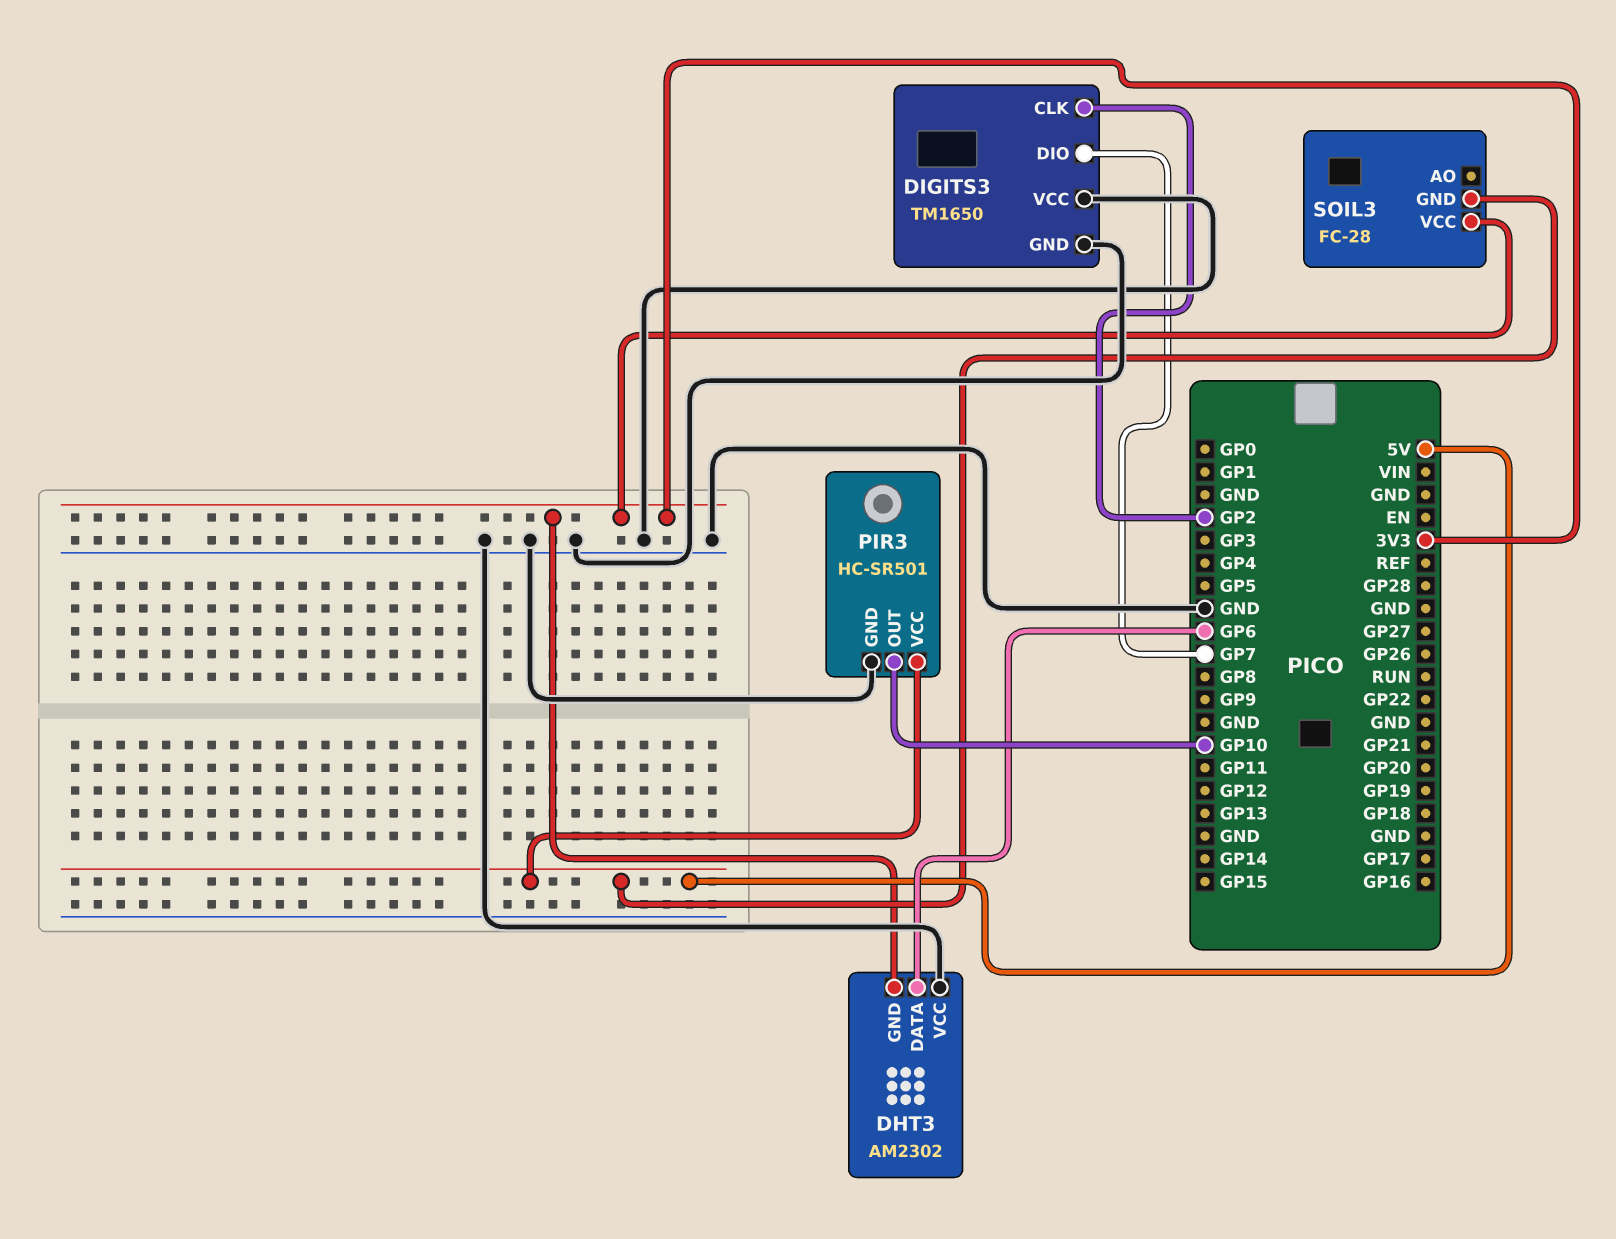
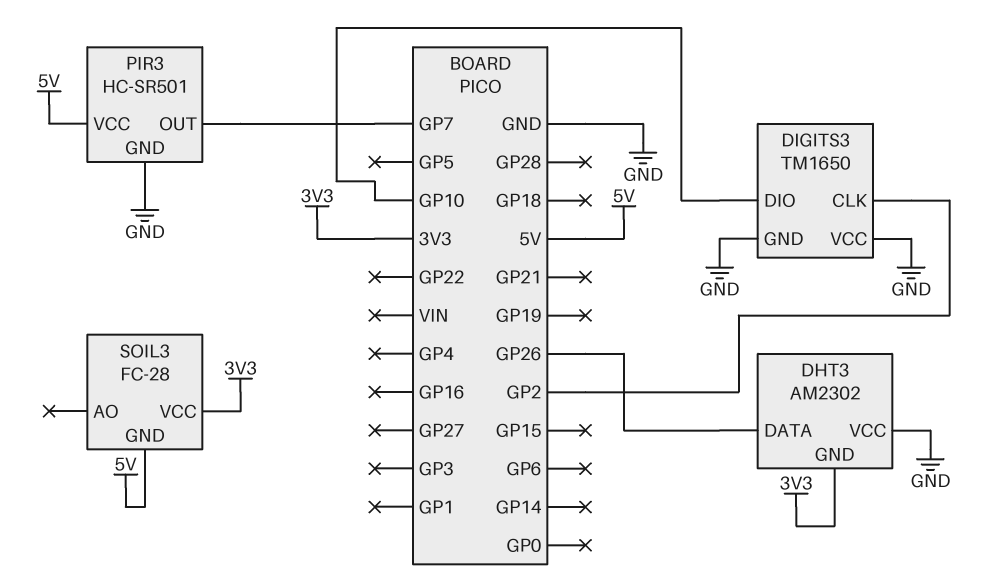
DHT3 pin DATA: GP6 -> GP26
DIGITS3 pin DIO: GP7 -> GP10
PIR3 pin OUT: GP10 -> GP7

